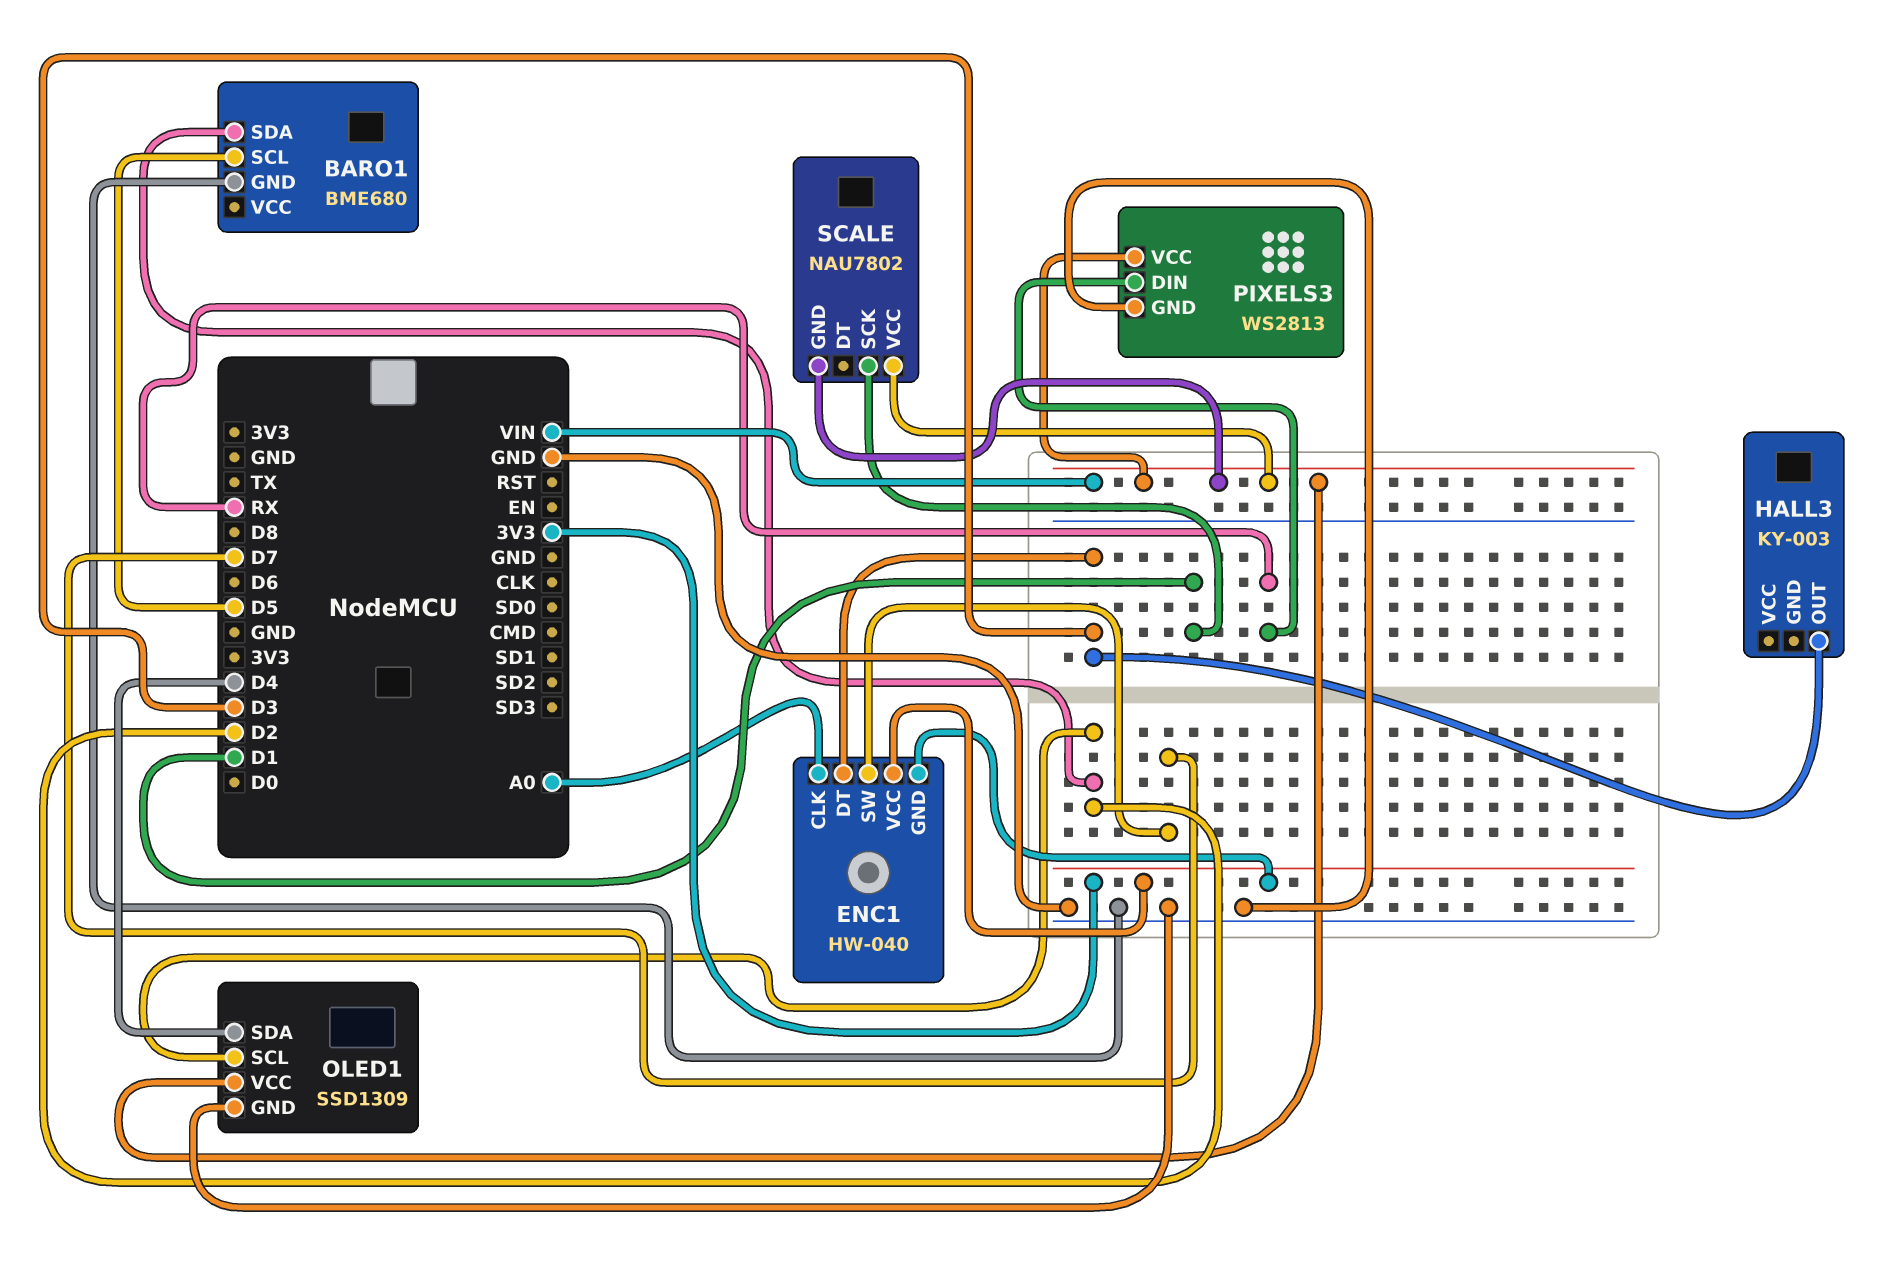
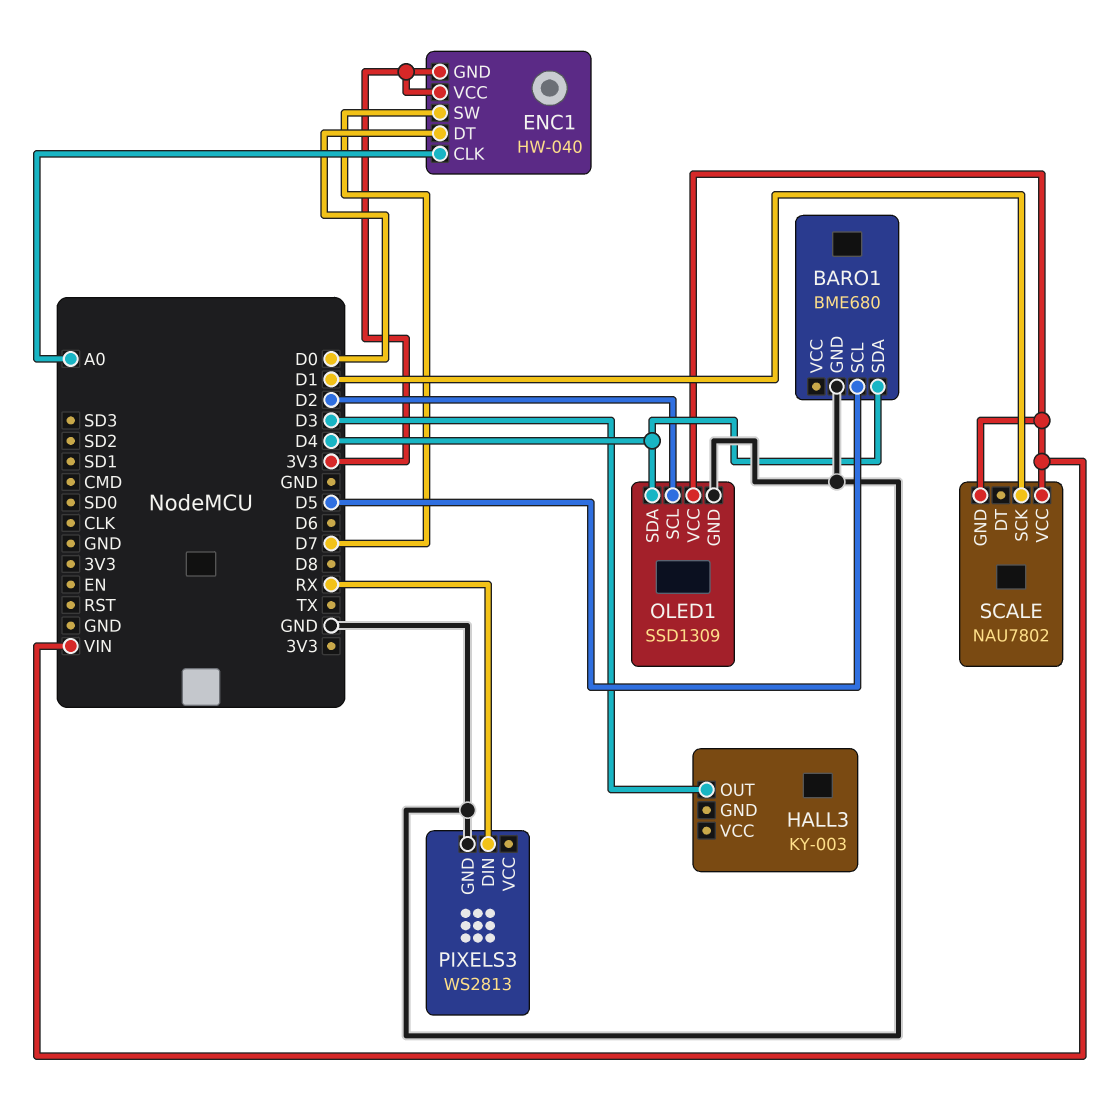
BARO1 pin SDA: D2 -> D4
ENC1 pin DT: D3 -> D0
PIXELS3 pin VCC: VIN -> none

